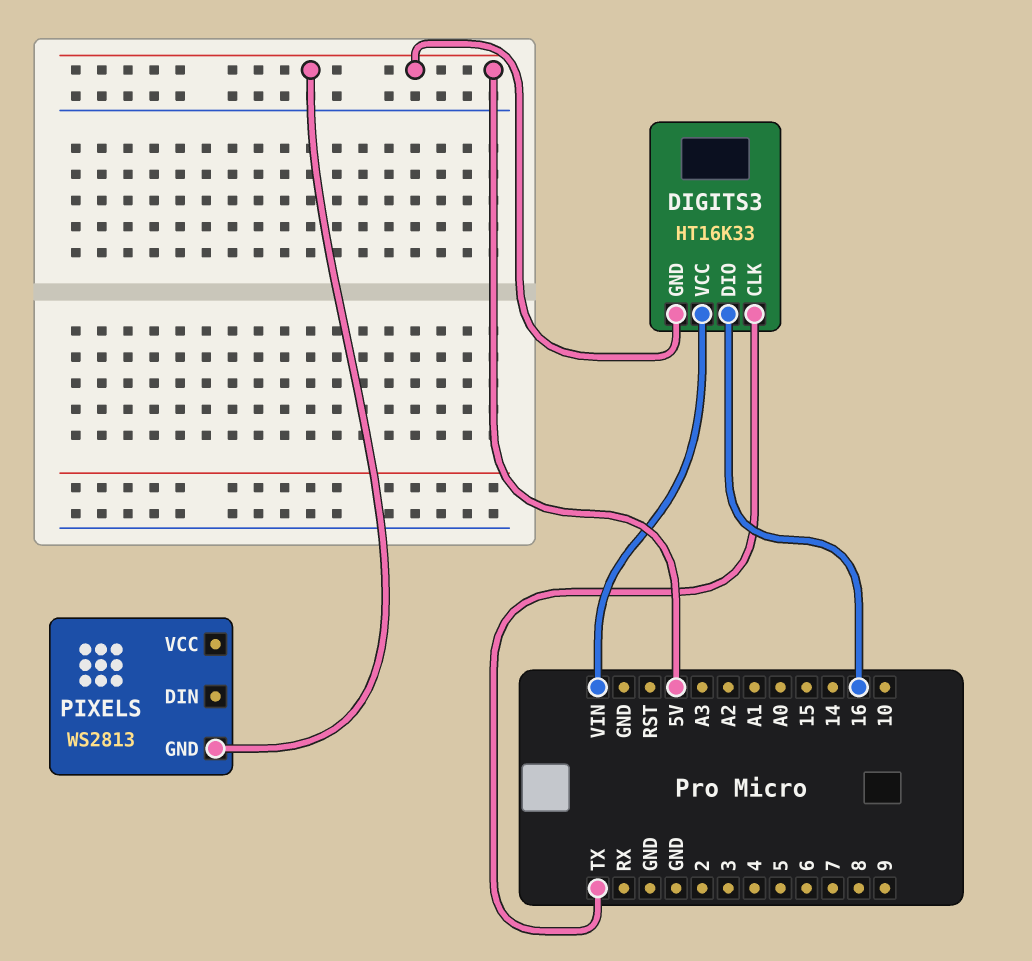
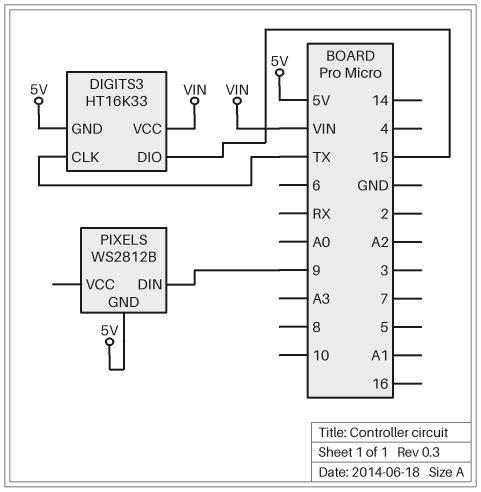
DIGITS3 pin DIO: 16 -> 15
PIXELS: WS2813 -> WS2812B
PIXELS pin DIN: none -> 9

